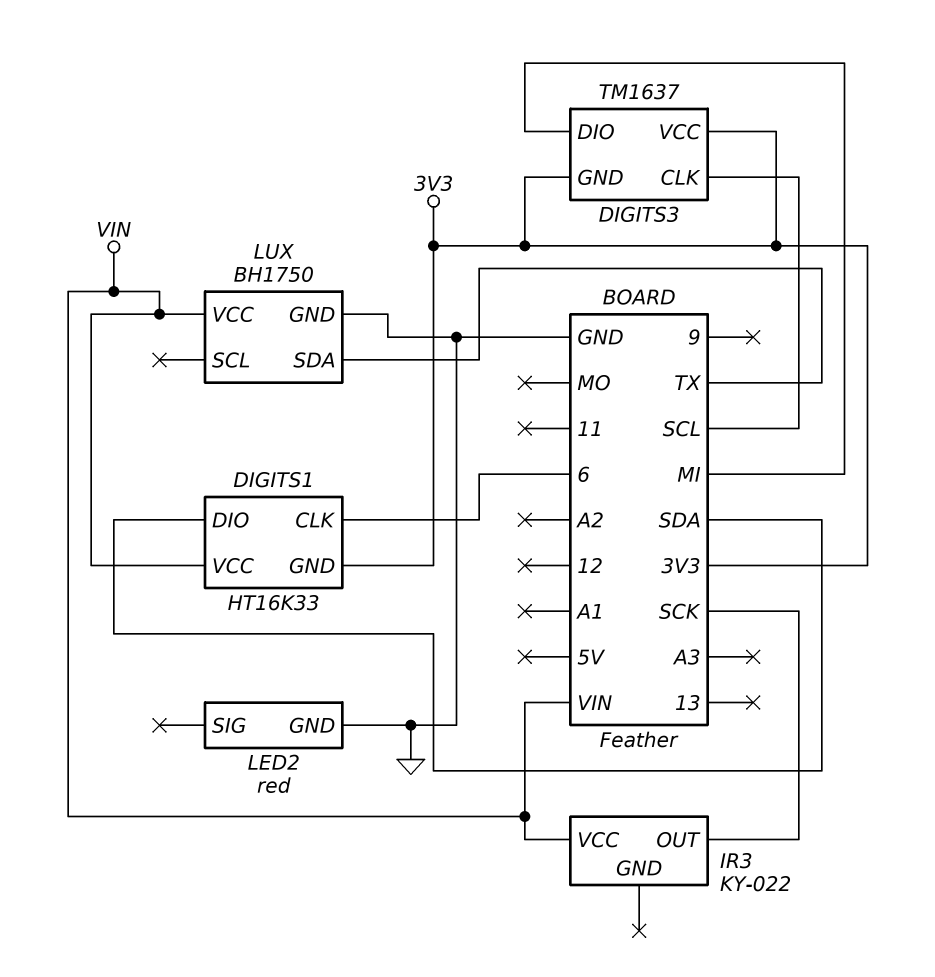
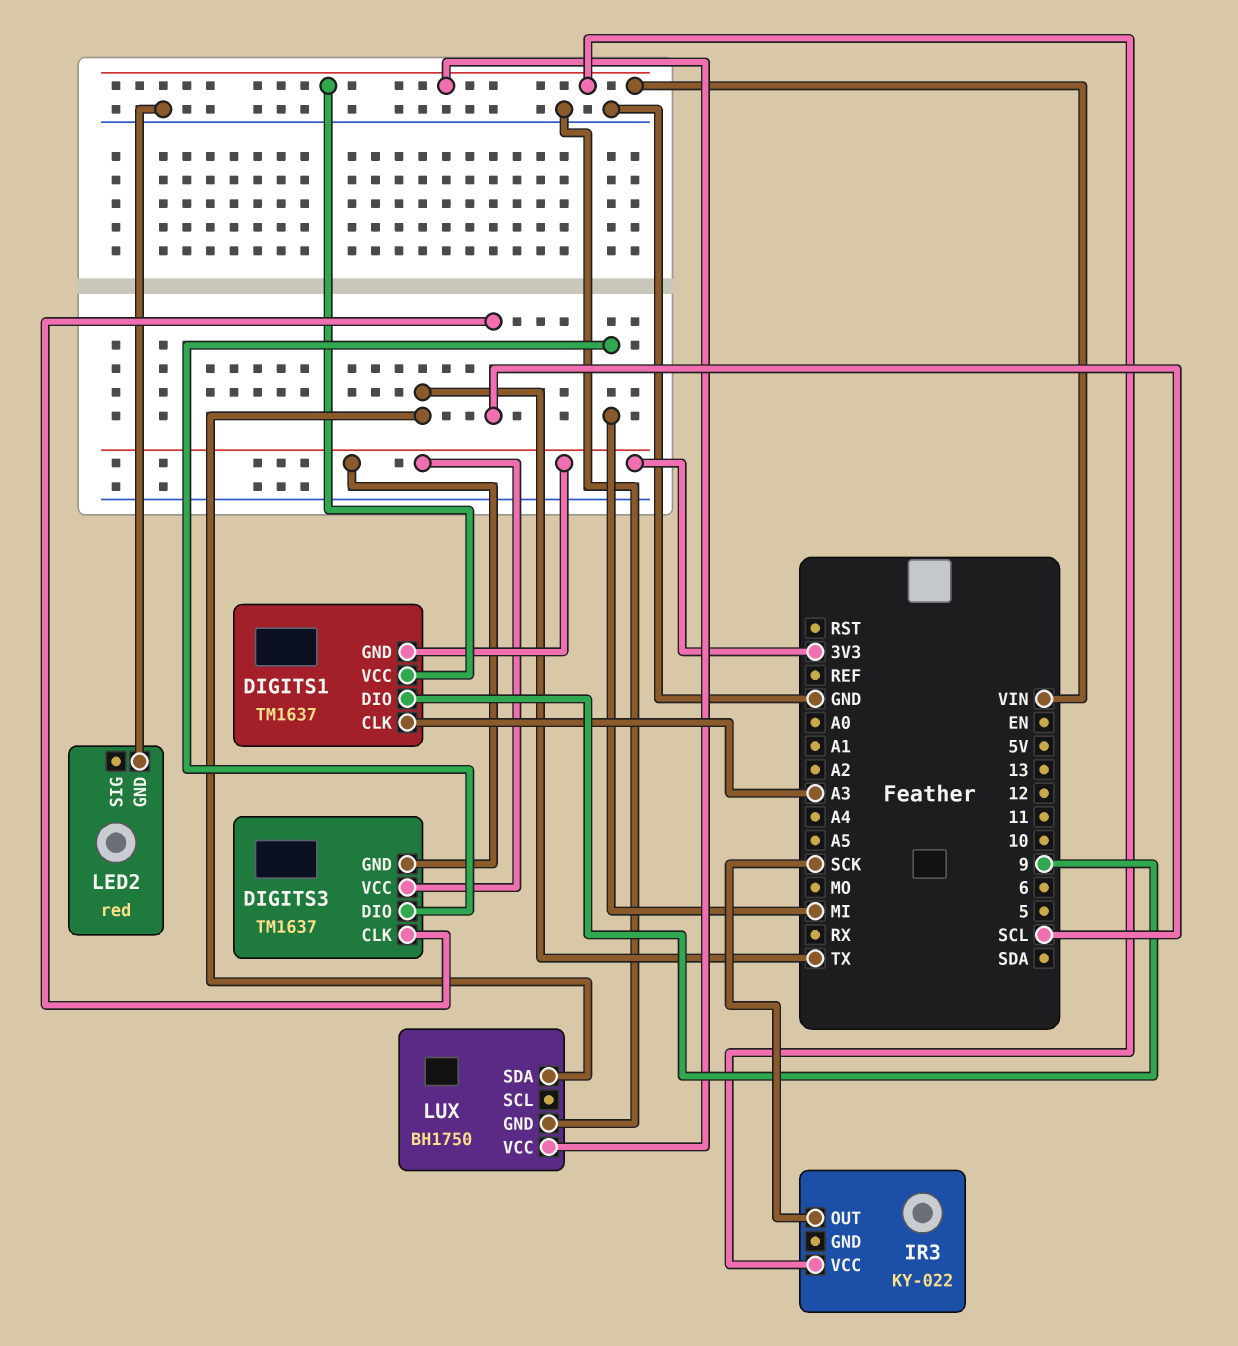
DIGITS1: HT16K33 -> TM1637
DIGITS1 pin CLK: 6 -> A3
DIGITS1 pin DIO: SDA -> 9

